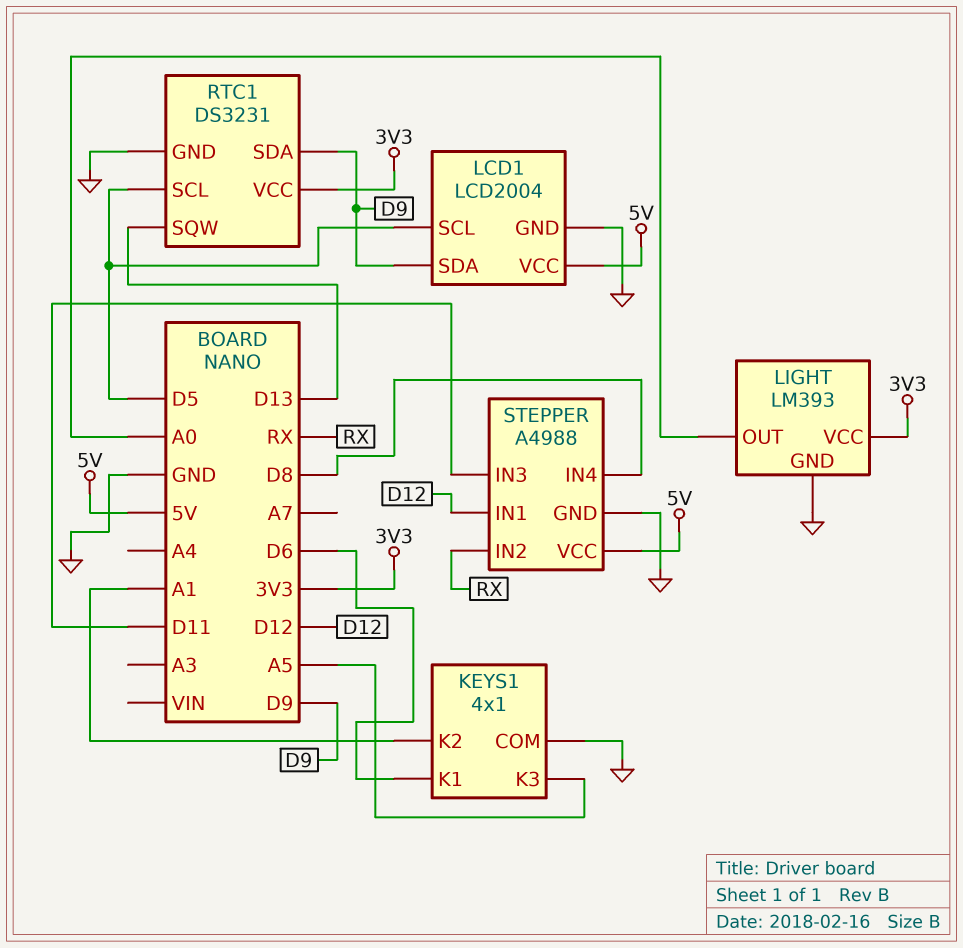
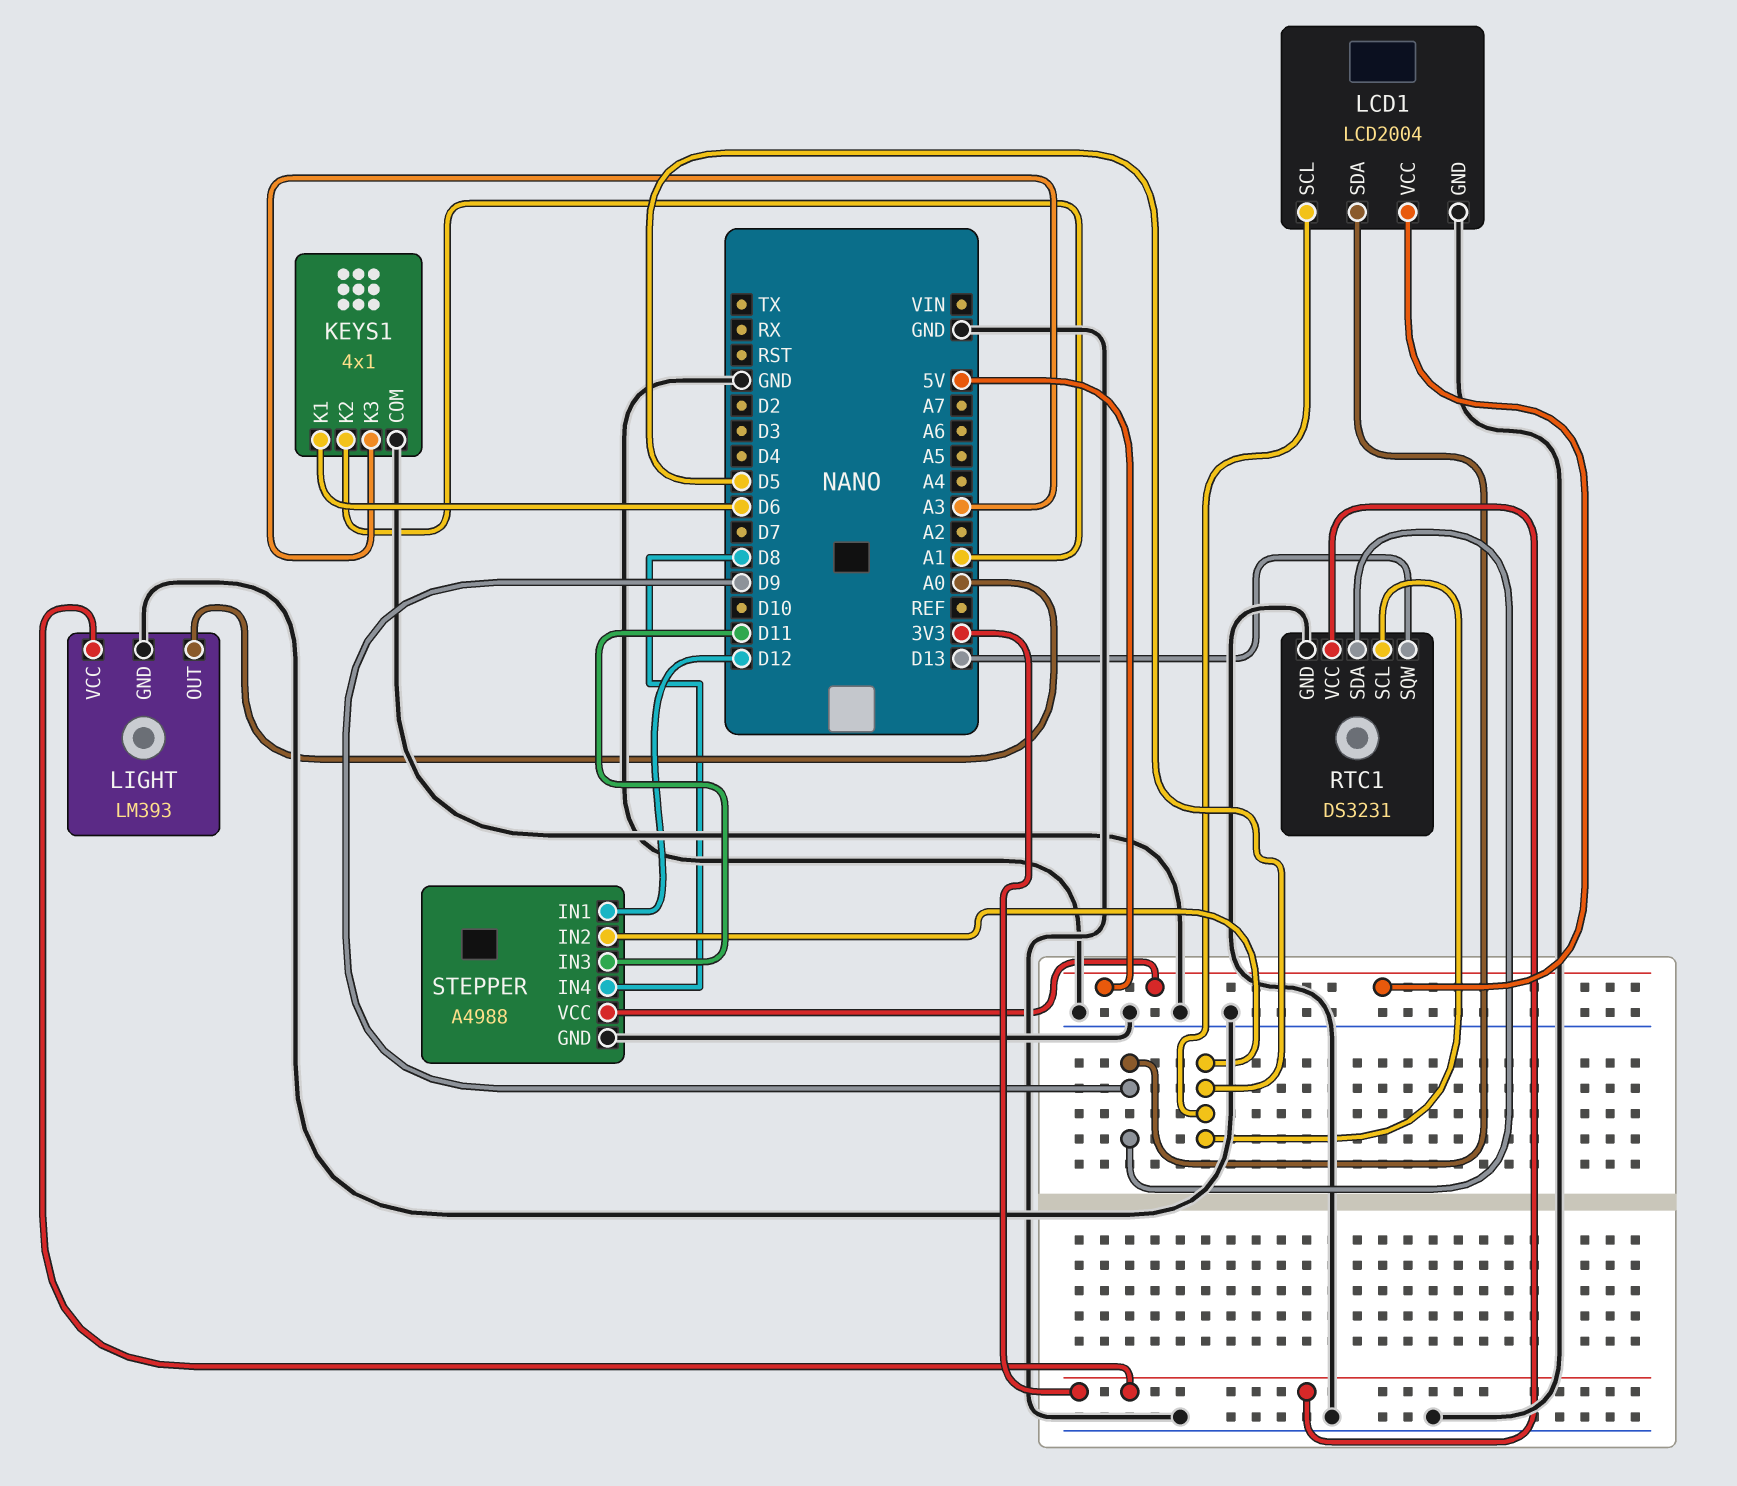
KEYS1 pin K3: A5 -> A3
STEPPER pin IN2: RX -> D5

